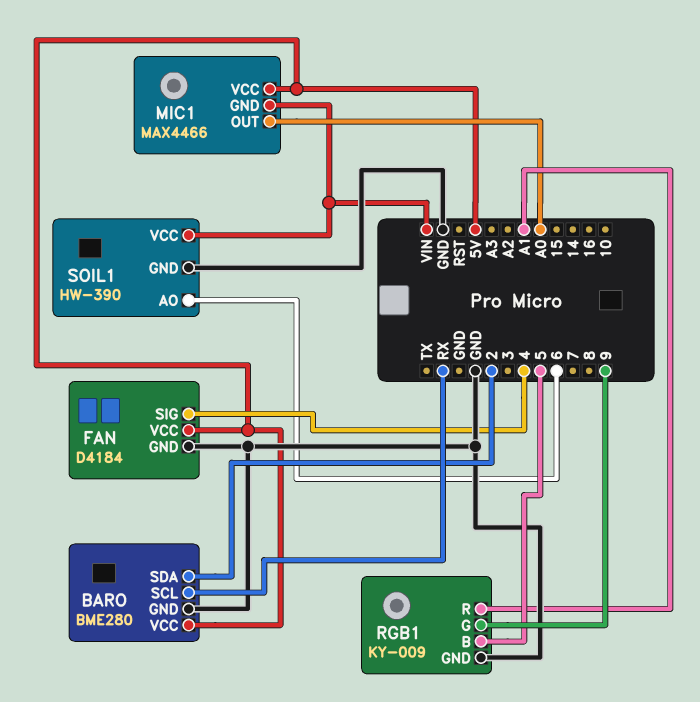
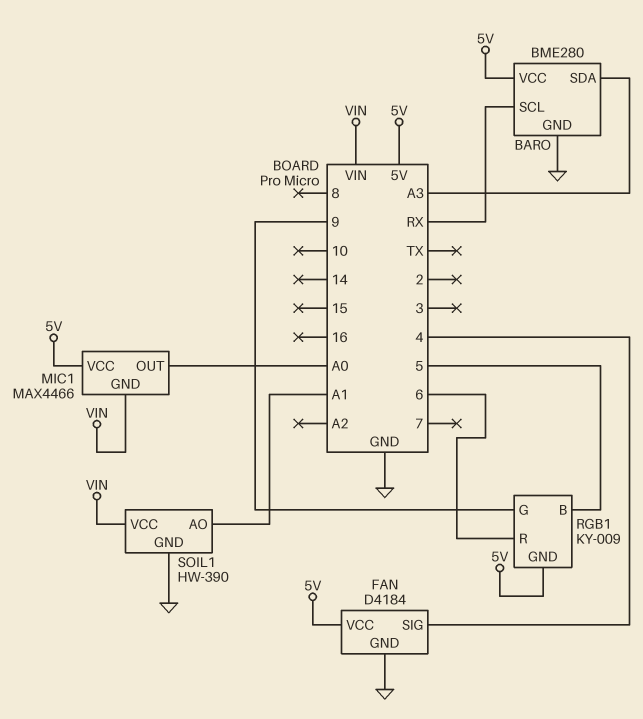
BARO pin SDA: 2 -> A3
RGB1 pin GND: GND -> 5V
RGB1 pin R: A1 -> 6
SOIL1 pin AO: 6 -> A1

